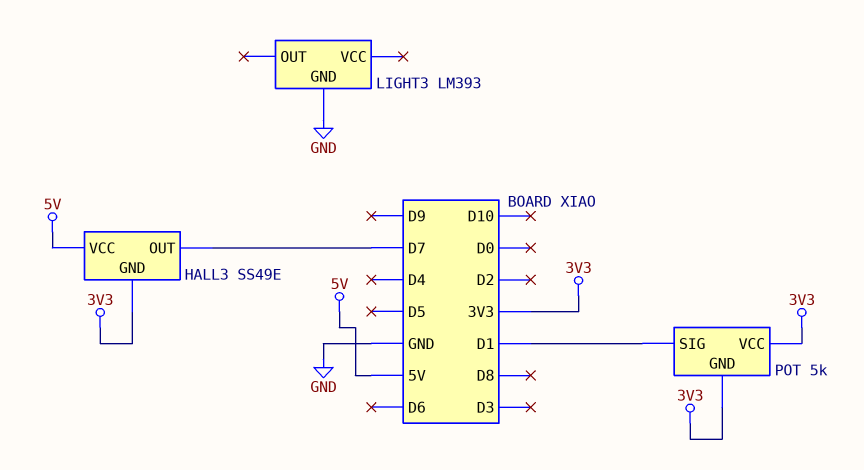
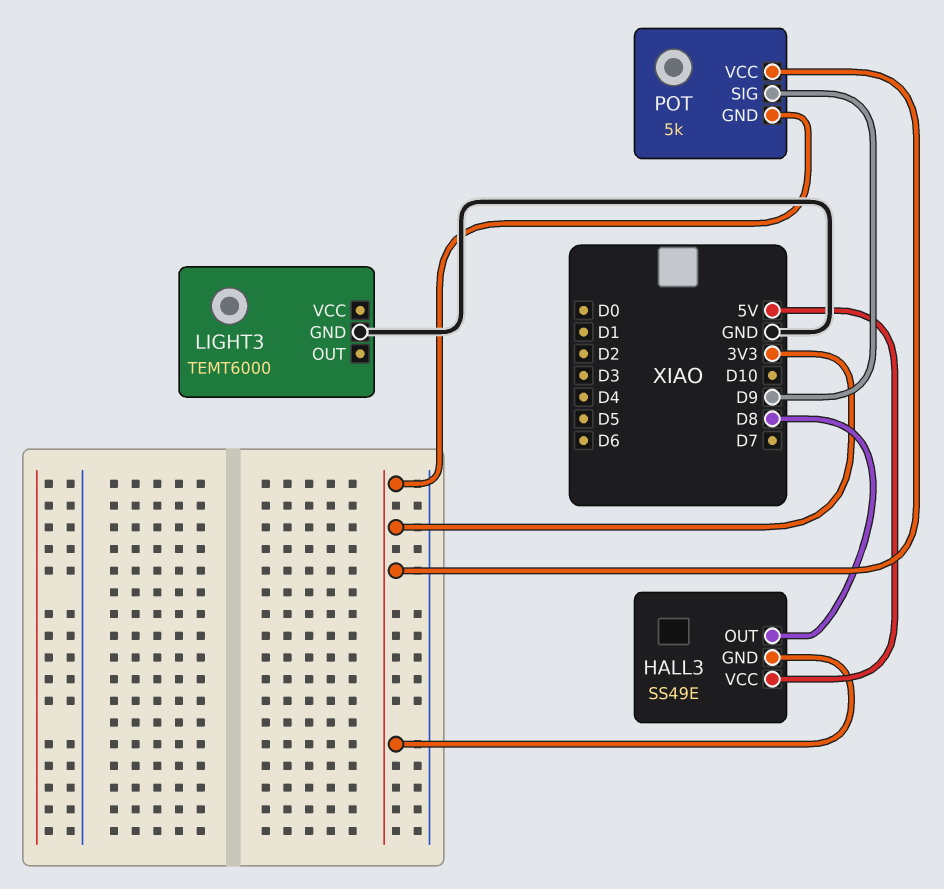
HALL3 pin OUT: D7 -> D8
LIGHT3: LM393 -> TEMT6000
POT pin SIG: D1 -> D9

